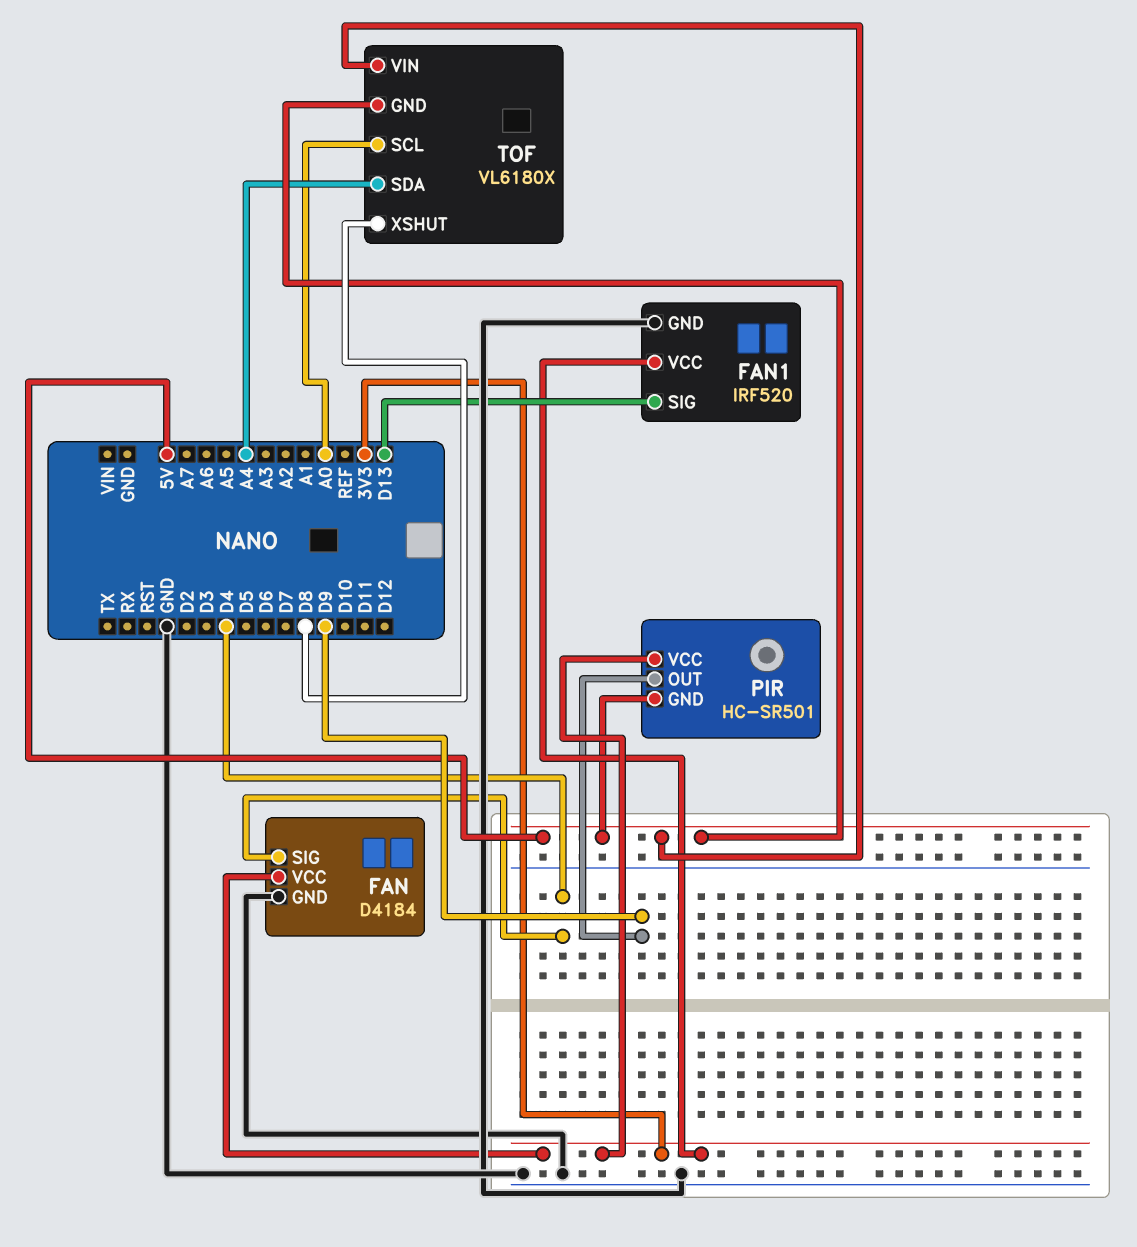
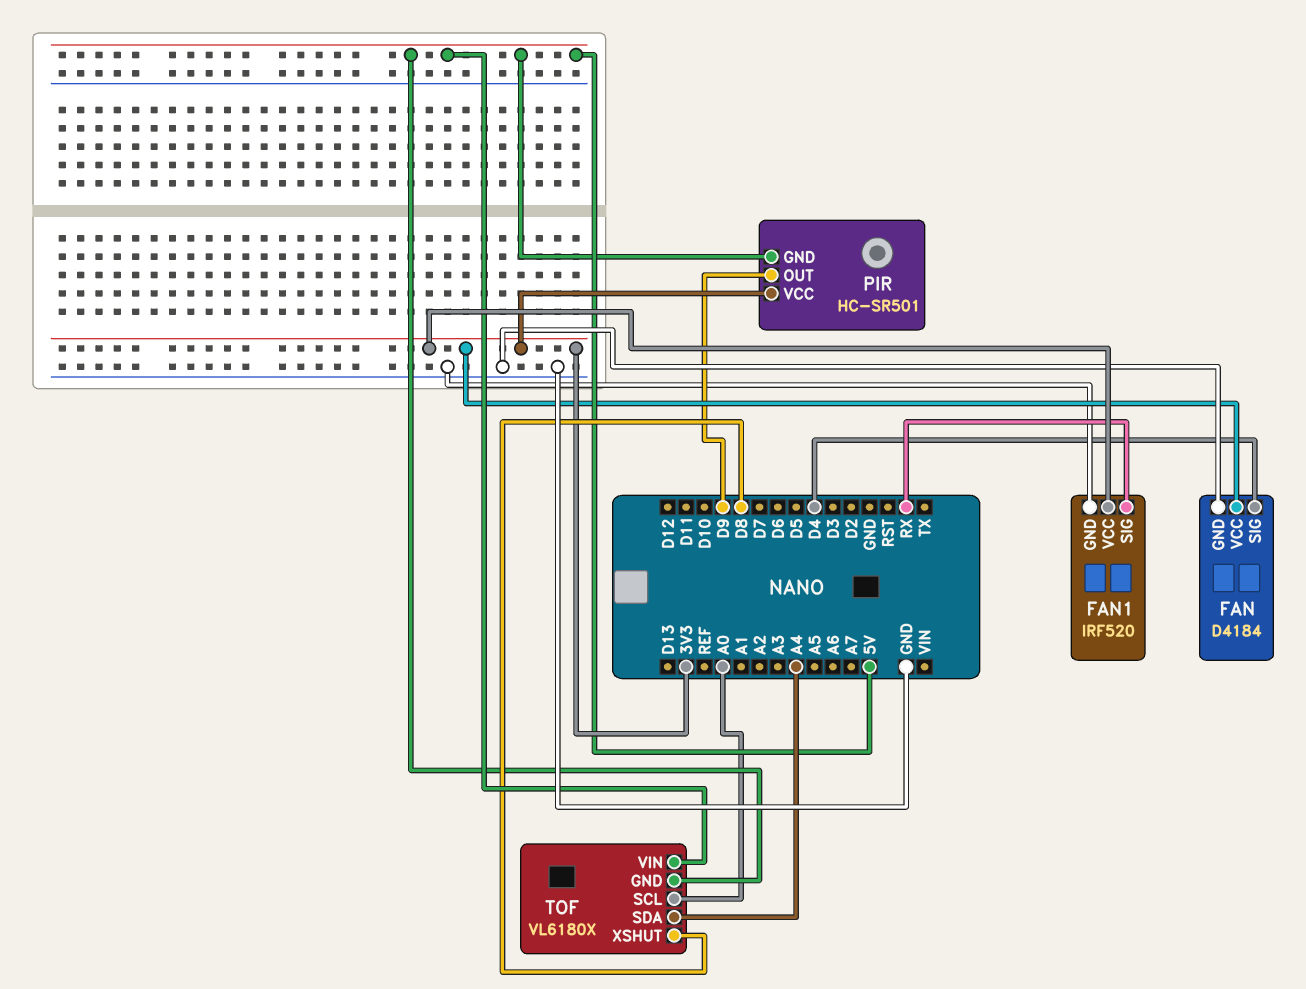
FAN1 pin SIG: D13 -> RX

